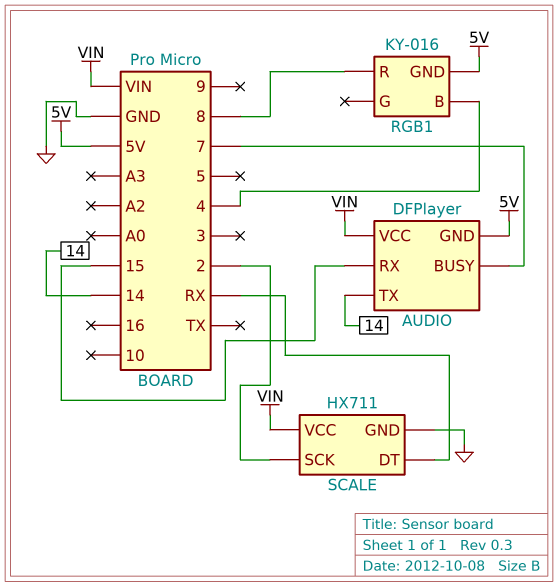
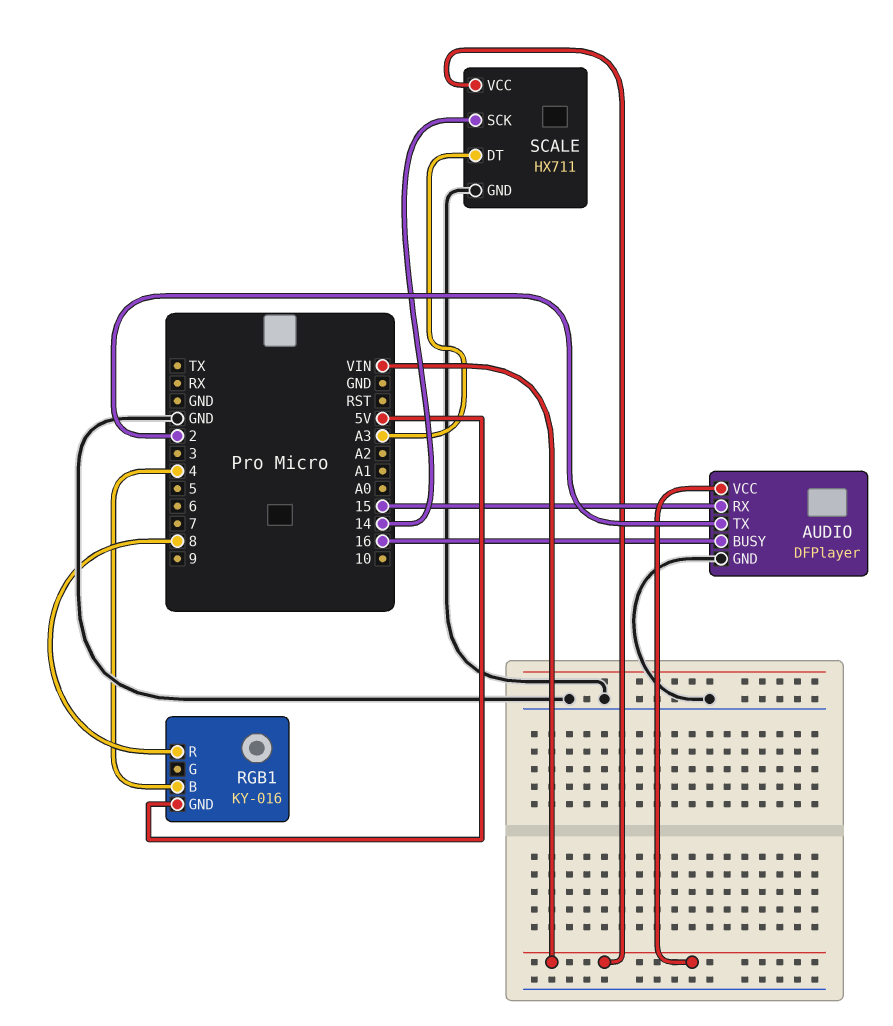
AUDIO pin BUSY: 7 -> 16
AUDIO pin GND: 5V -> GND
AUDIO pin TX: 14 -> 2
SCALE pin DT: RX -> A3
SCALE pin SCK: 2 -> 14

